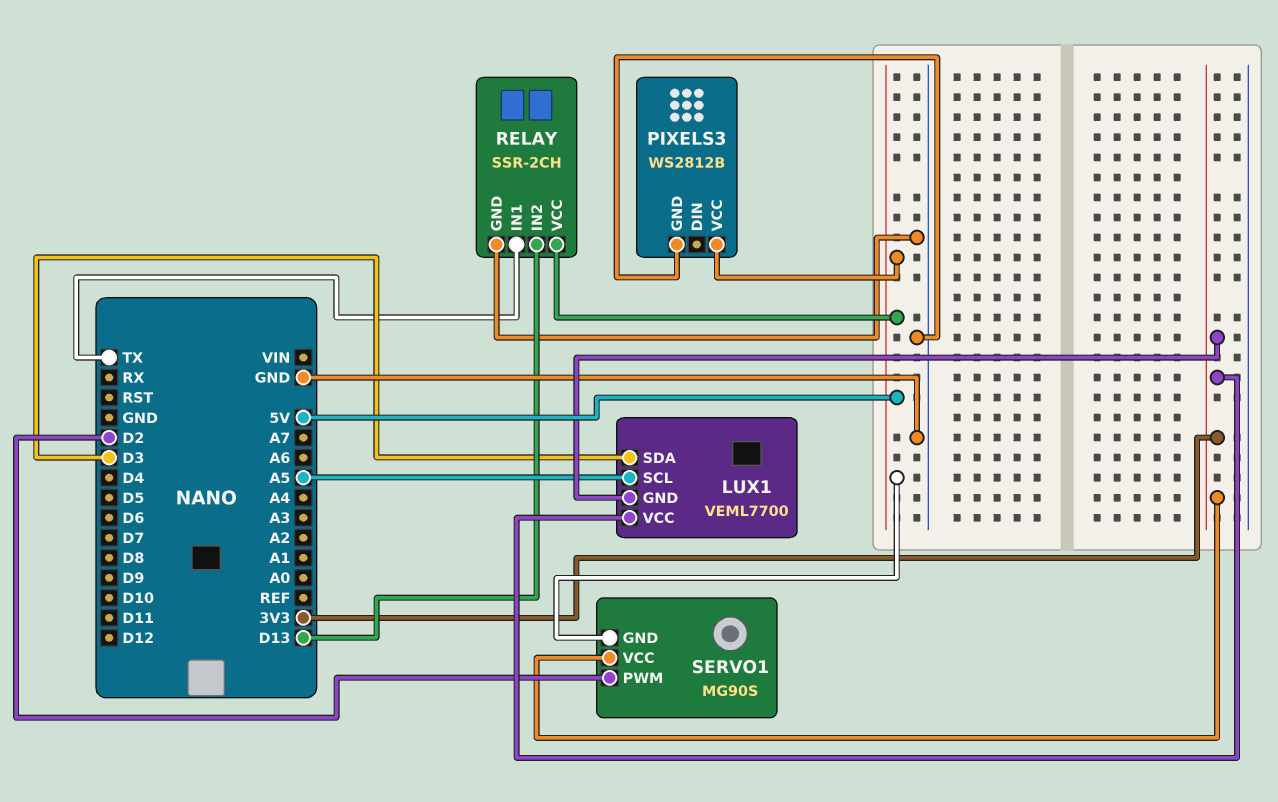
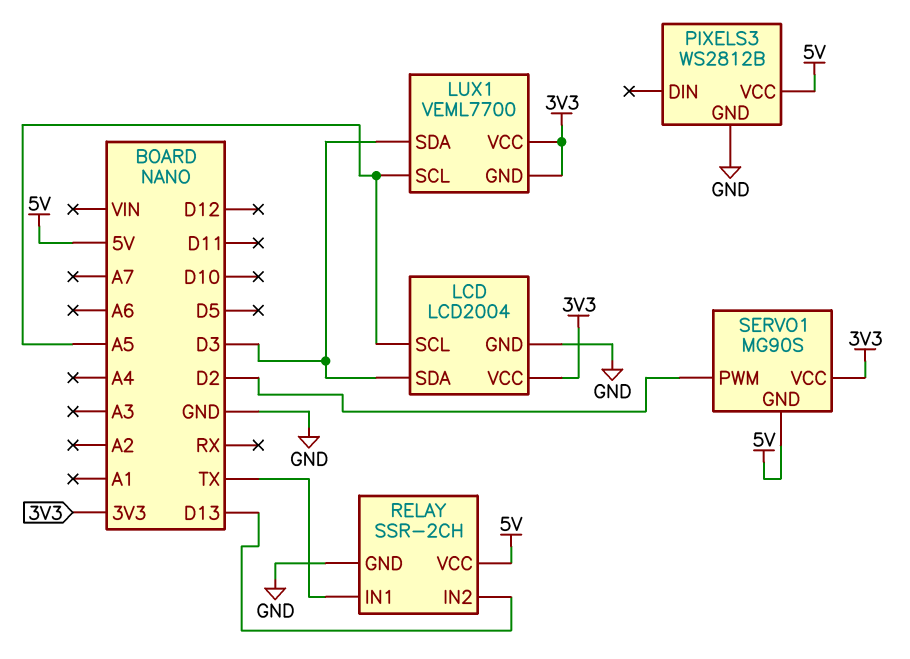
LCD: none -> LCD2004
LCD pin GND: none -> GND
LCD pin SCL: none -> A5
LCD pin SDA: none -> D3
LCD pin VCC: none -> 3V3

